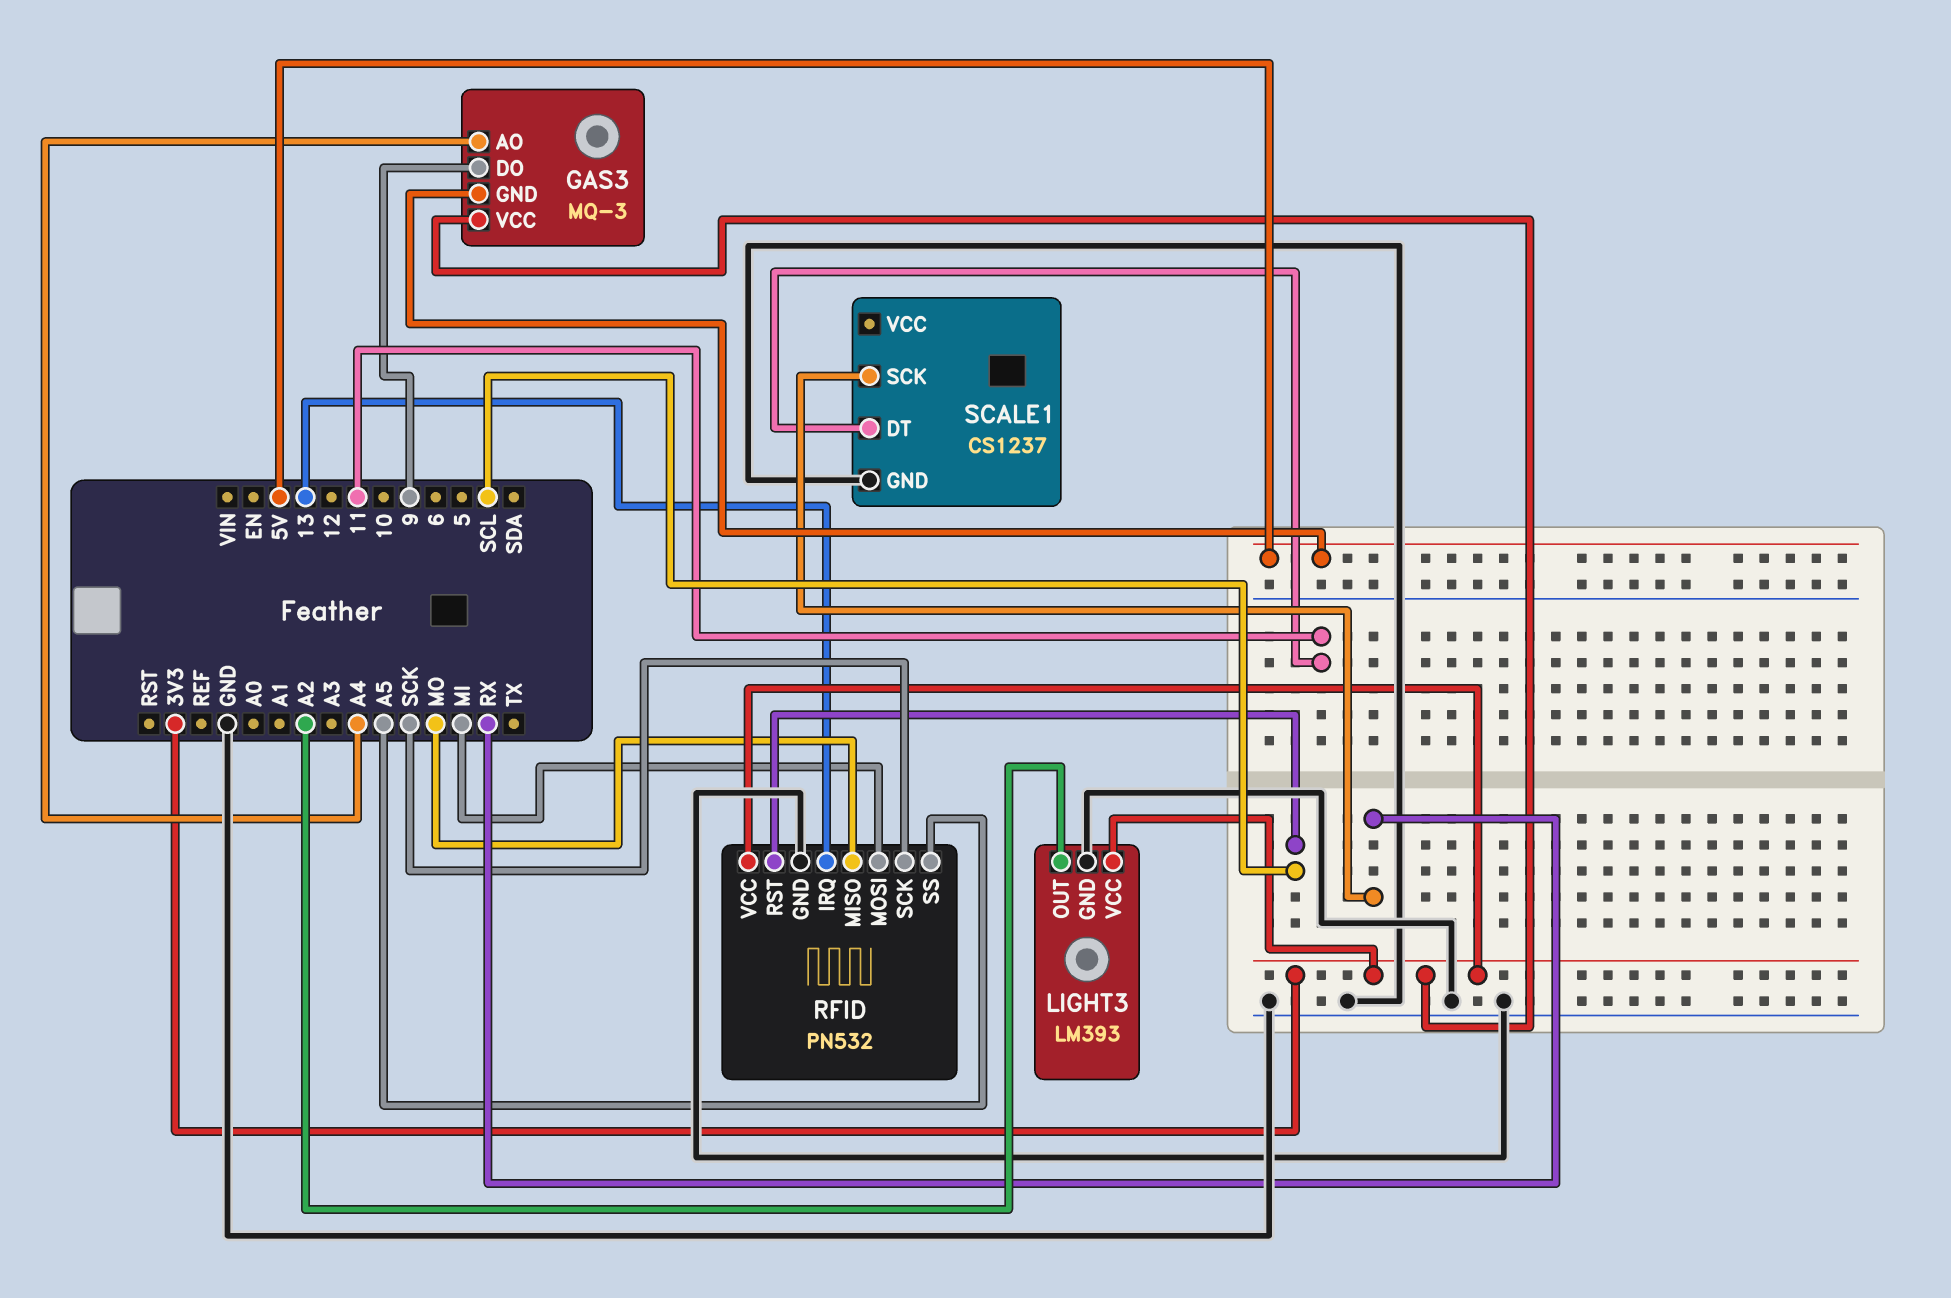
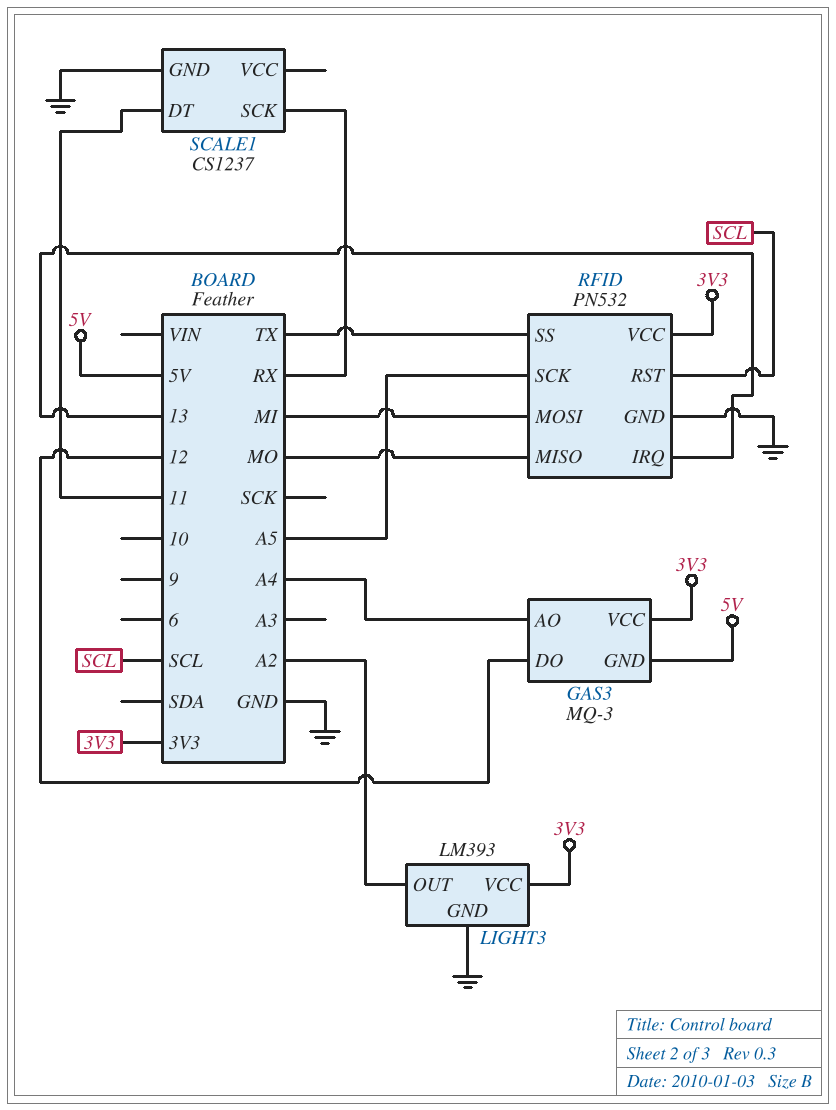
GAS3 pin DO: 9 -> 12
RFID pin SCK: SCK -> A5
RFID pin SS: A5 -> TX

